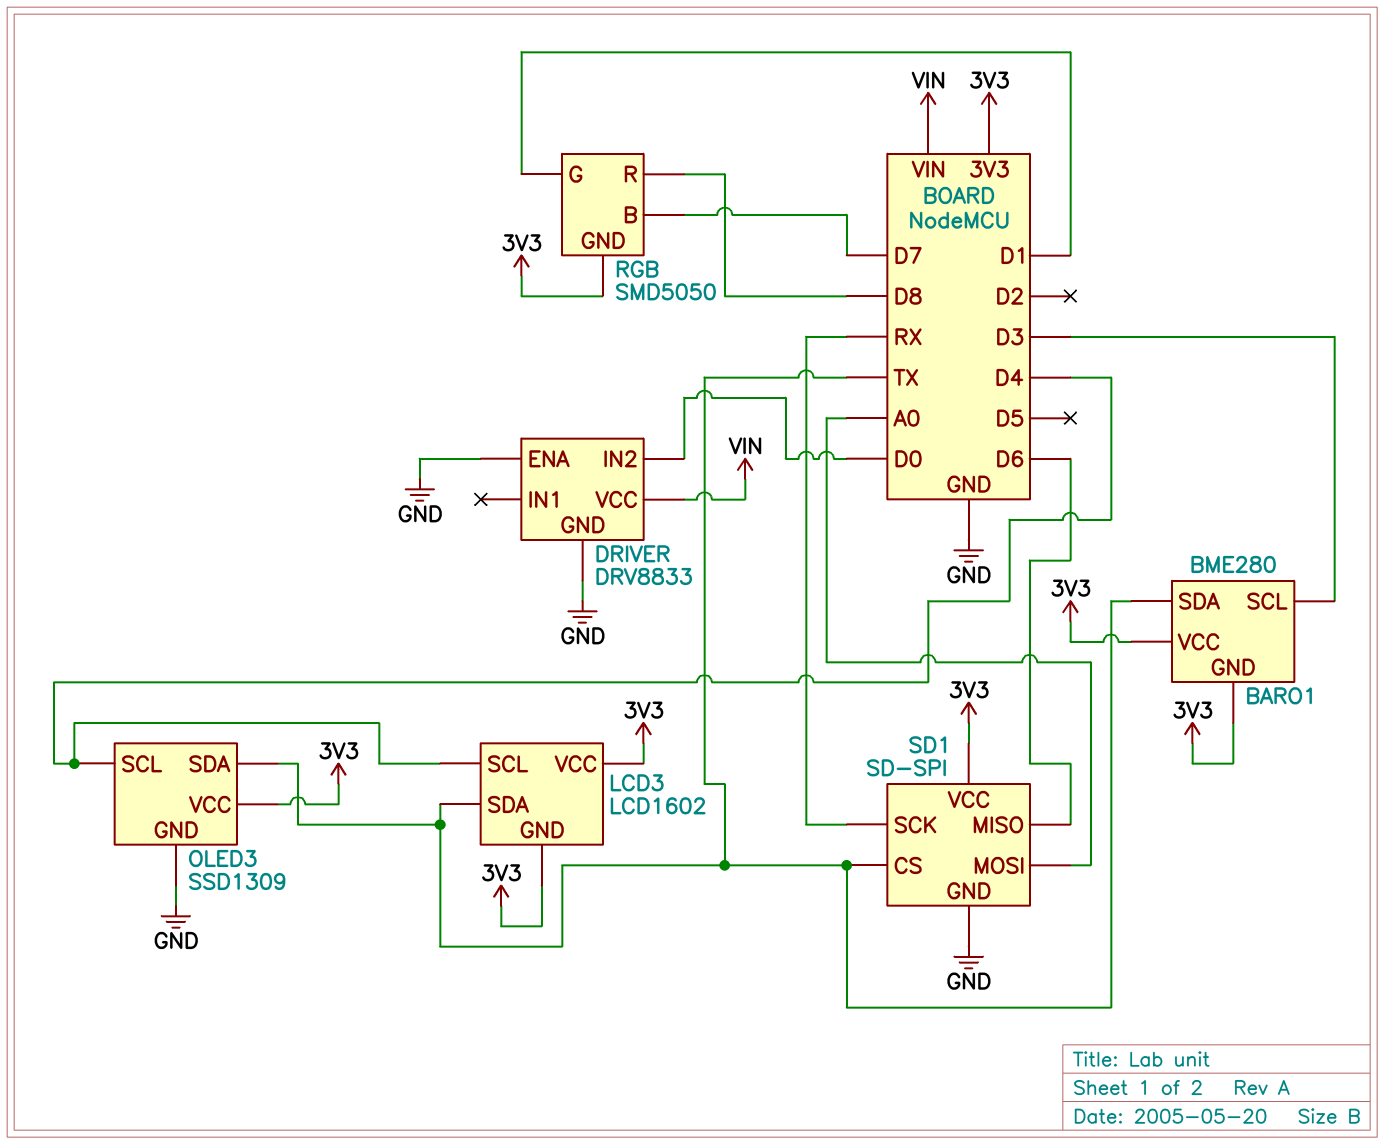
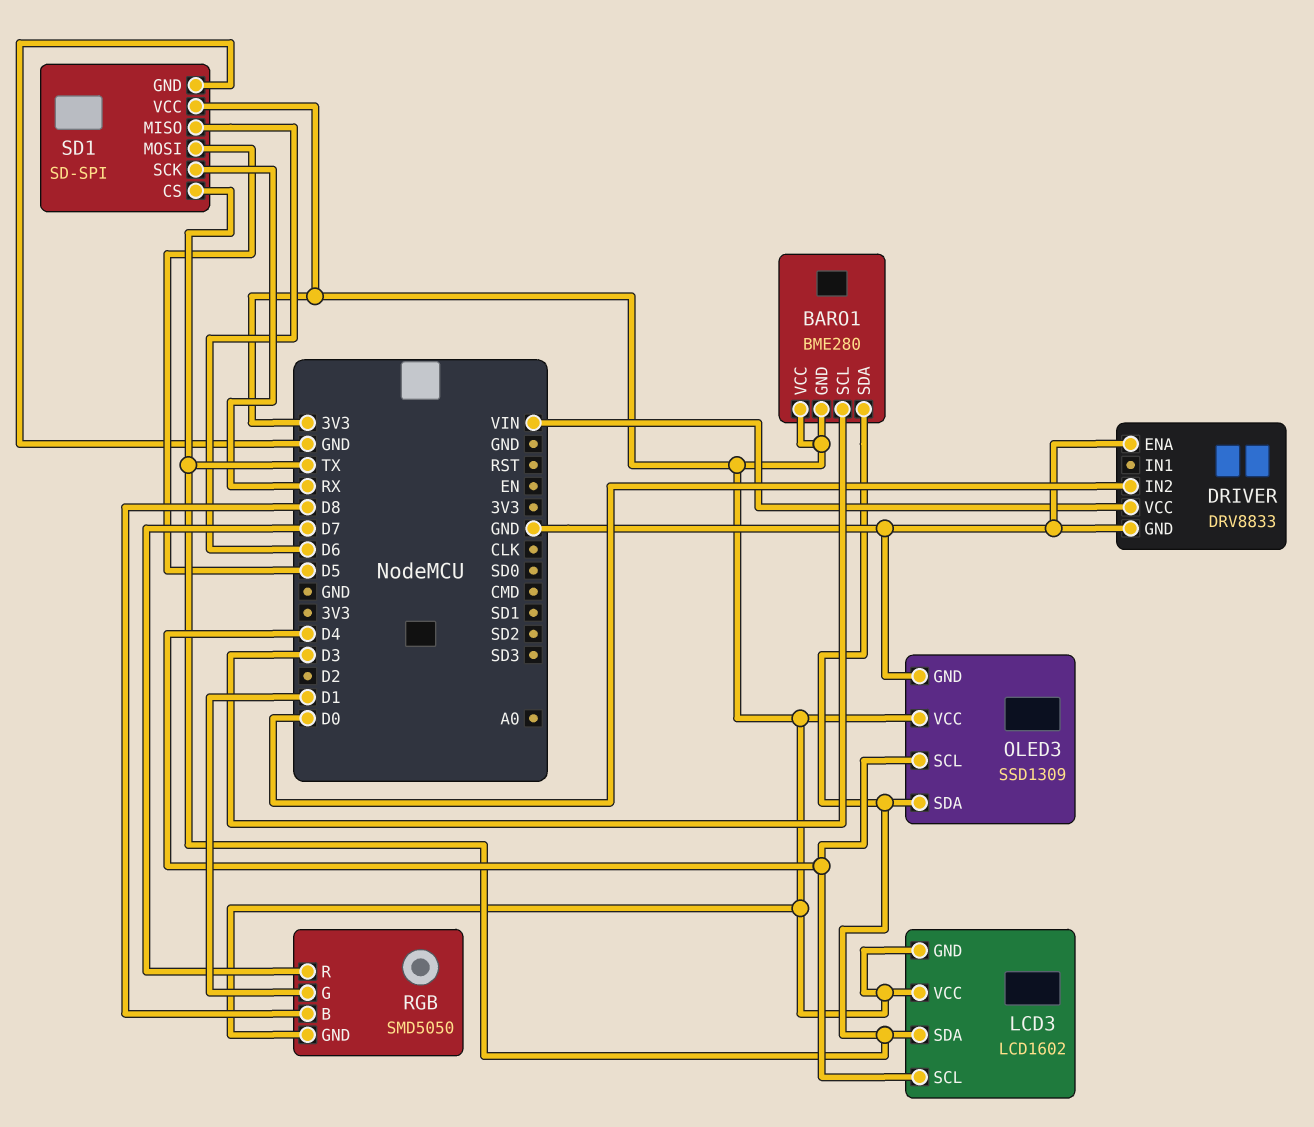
RGB pin B: D7 -> D8
RGB pin R: D8 -> D7
SD1 pin MOSI: A0 -> D5

